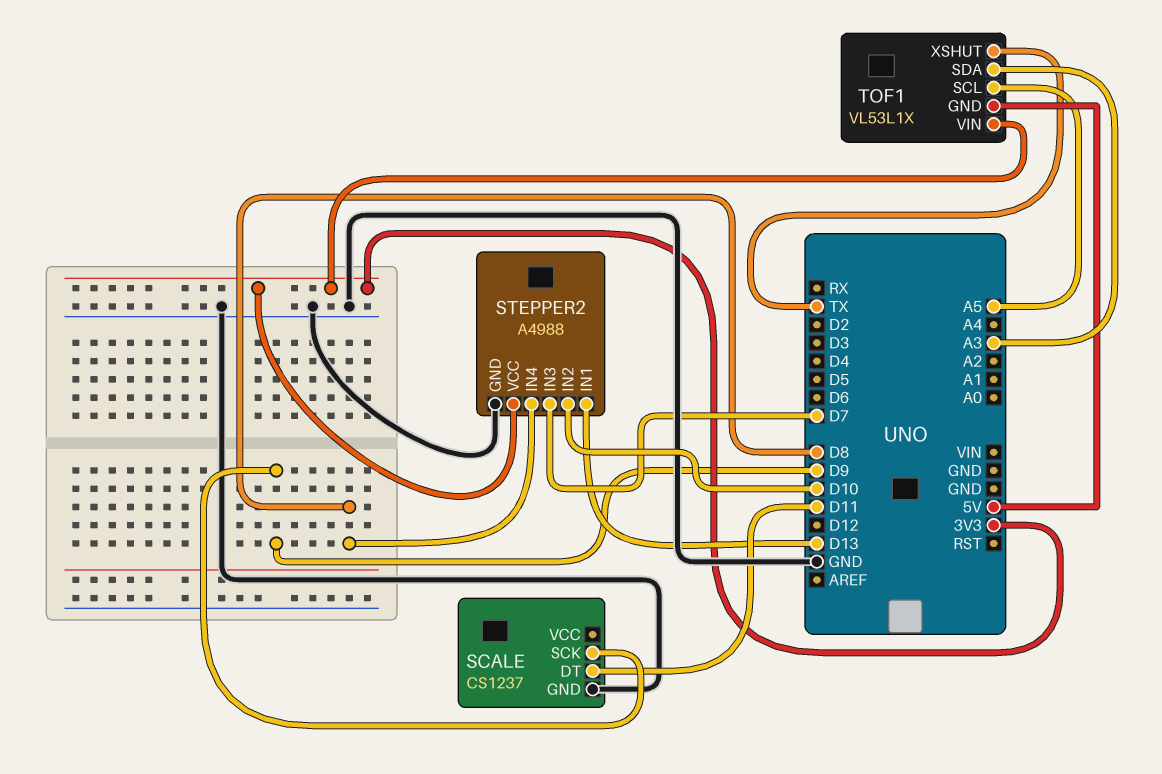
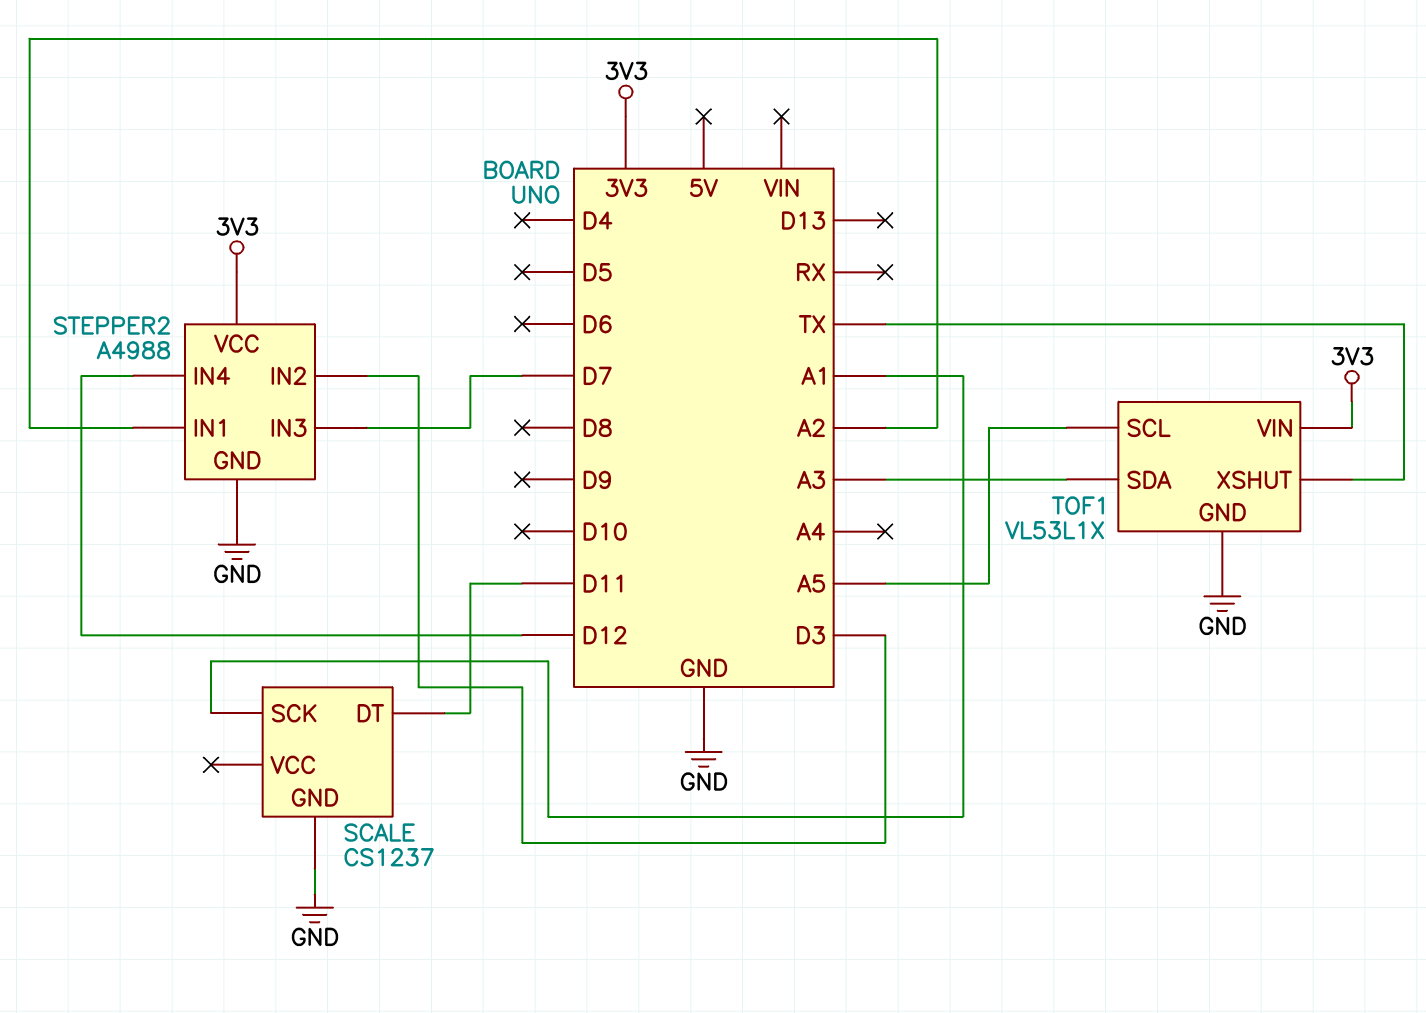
SCALE pin SCK: D9 -> A1
STEPPER2 pin IN1: D13 -> A2
STEPPER2 pin IN2: D10 -> D3
STEPPER2 pin IN4: D8 -> D12
TOF1 pin GND: 5V -> GND

